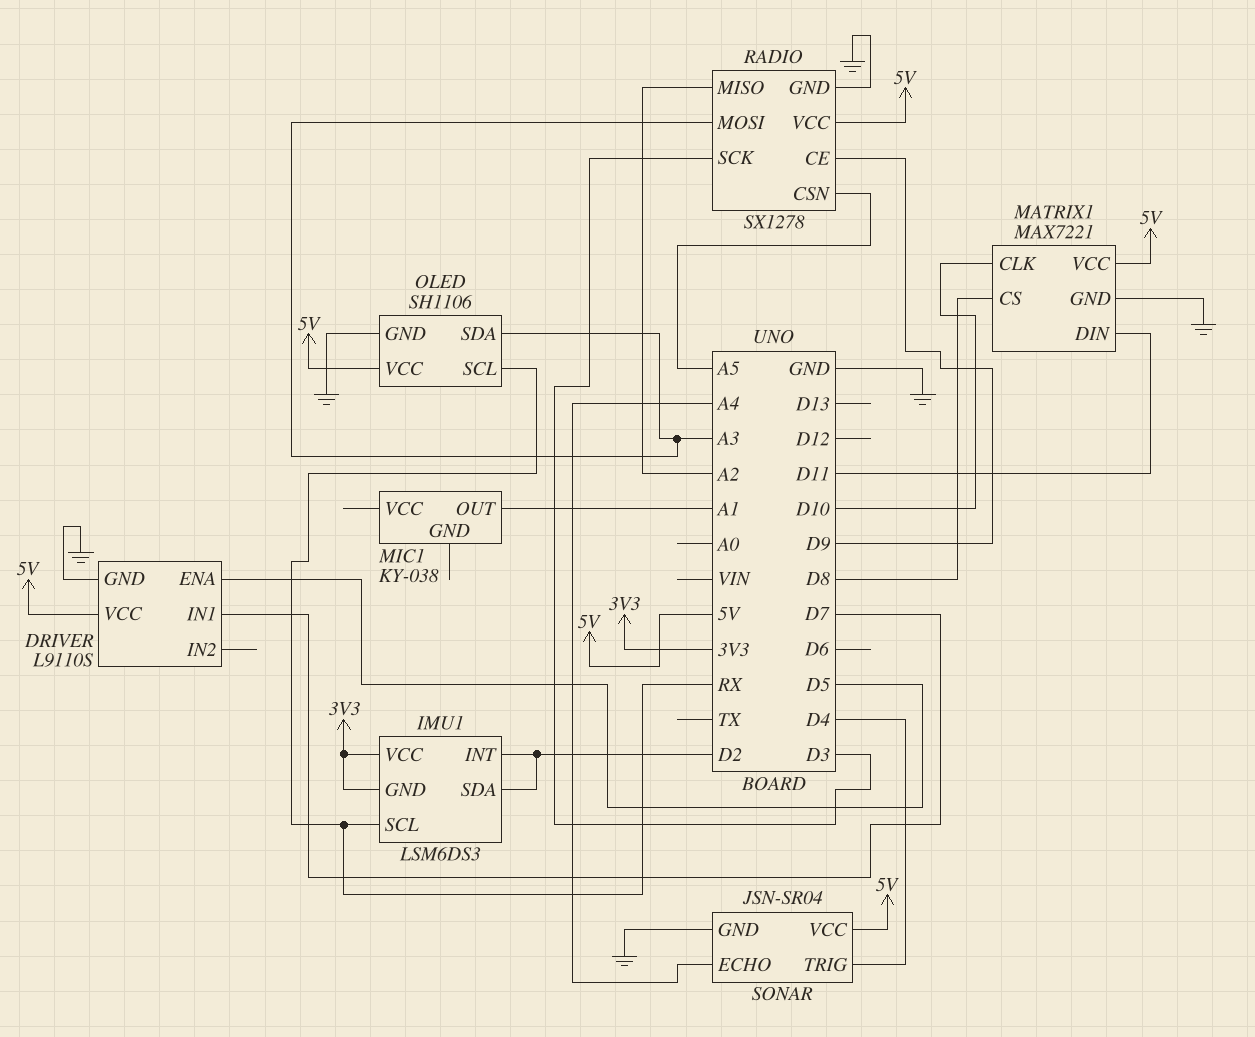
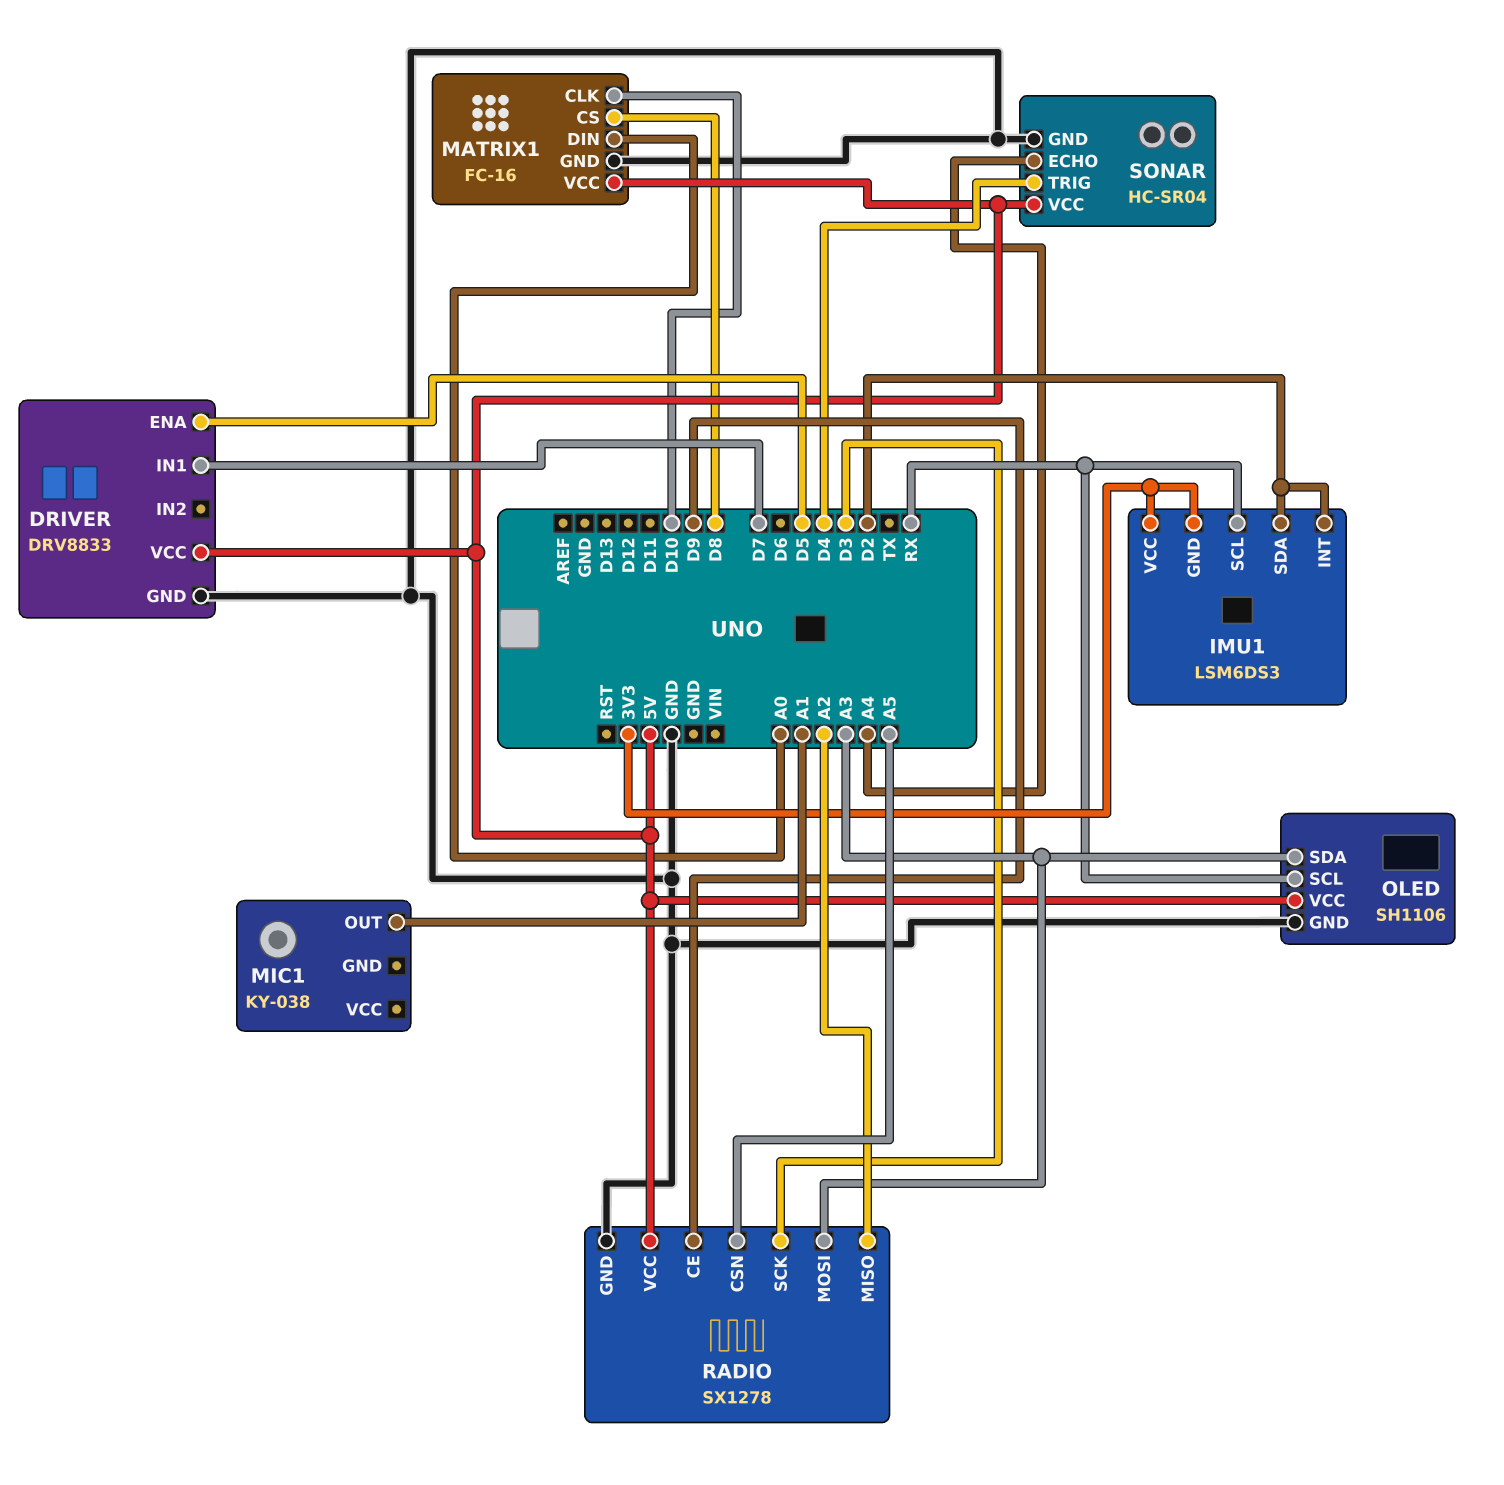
DRIVER: L9110S -> DRV8833
MATRIX1: MAX7221 -> FC-16
MATRIX1 pin DIN: D11 -> A0
SONAR: JSN-SR04 -> HC-SR04

